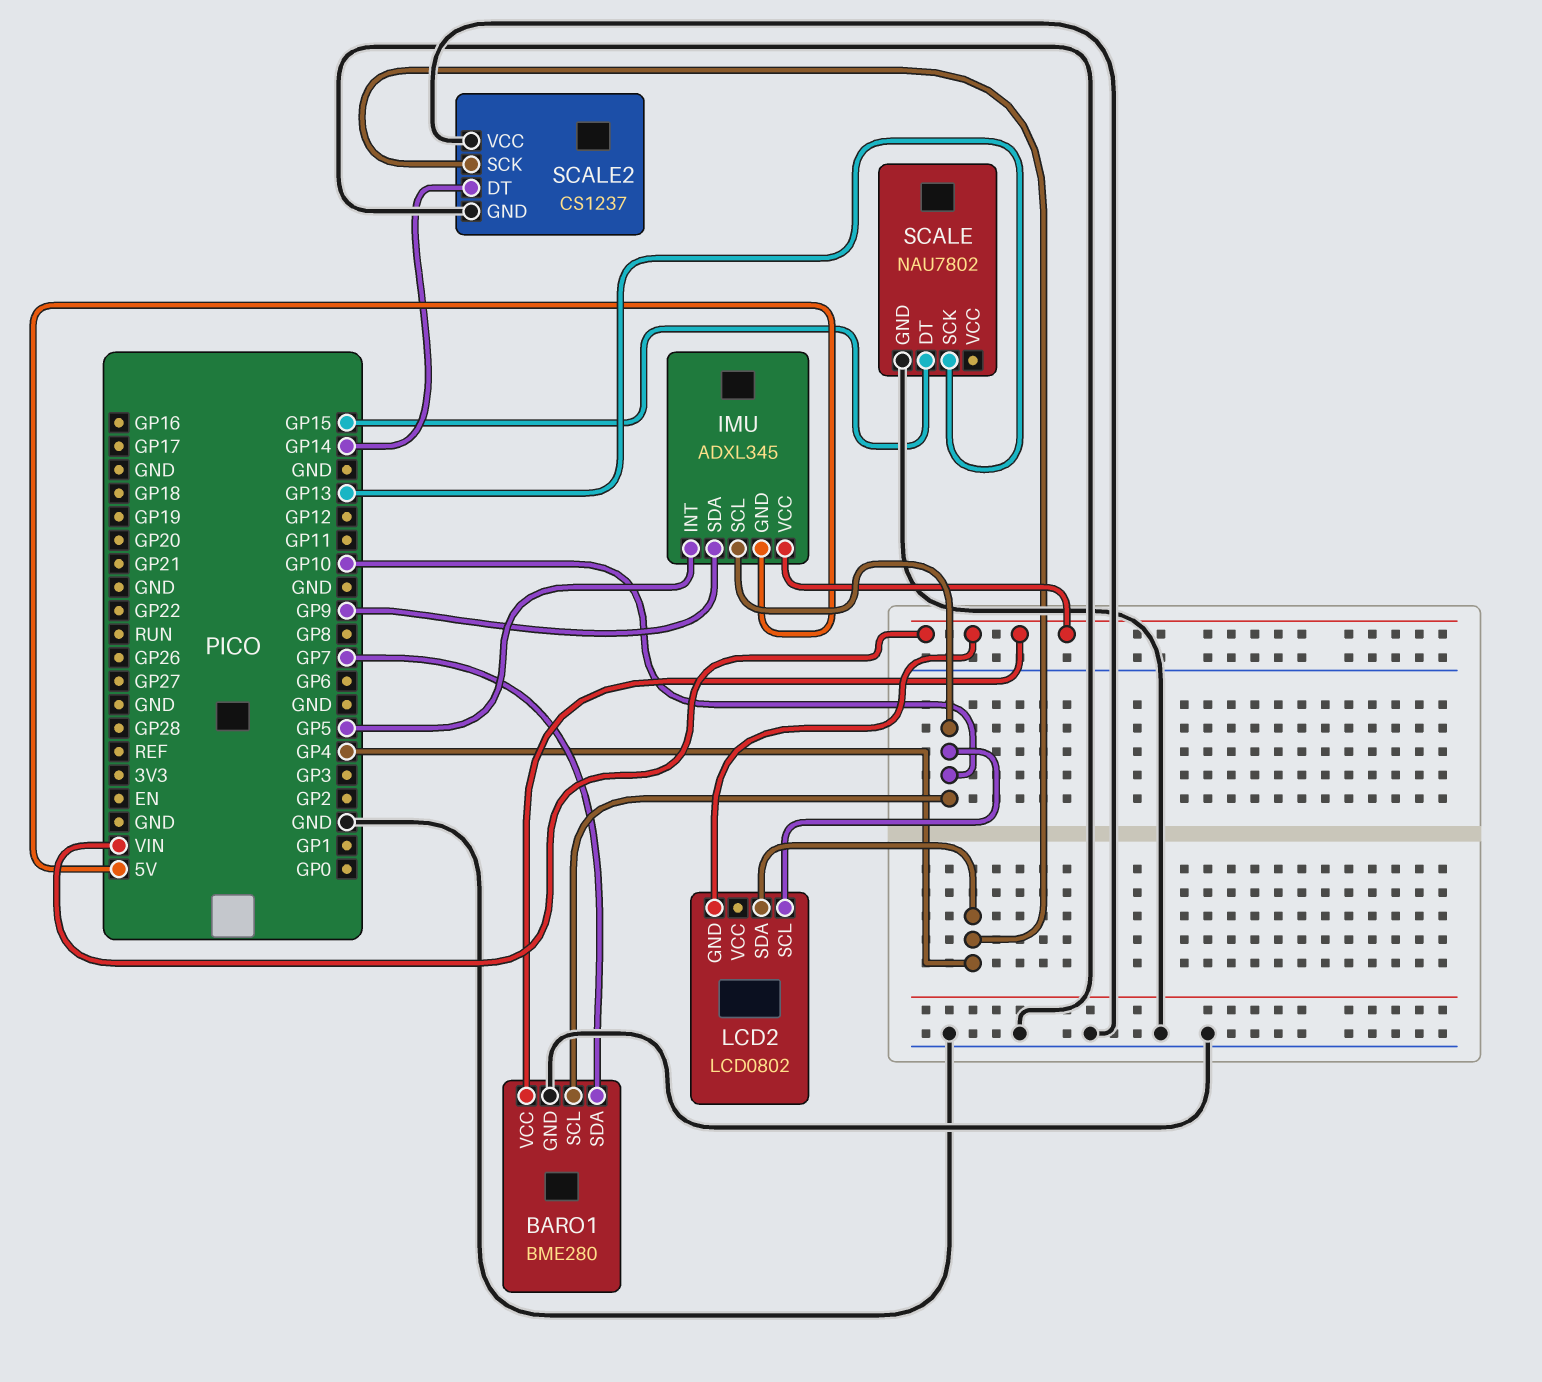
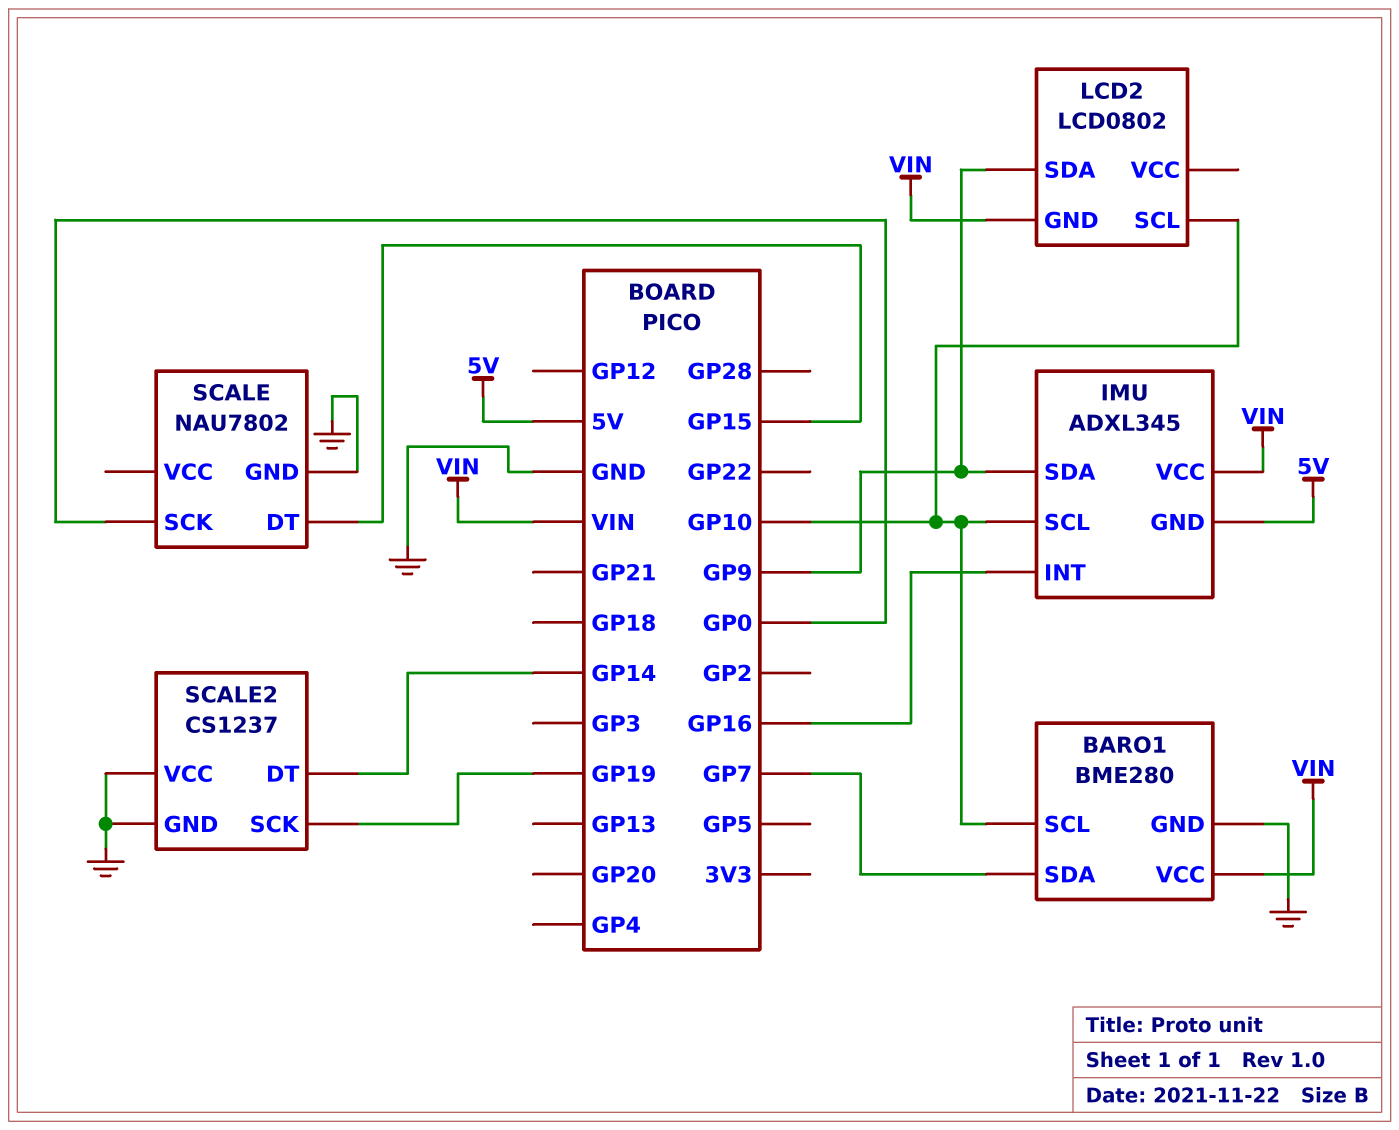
IMU pin INT: GP5 -> GP16
LCD2 pin SDA: GP4 -> GP9
SCALE pin SCK: GP13 -> GP0
SCALE2 pin SCK: GP4 -> GP19

